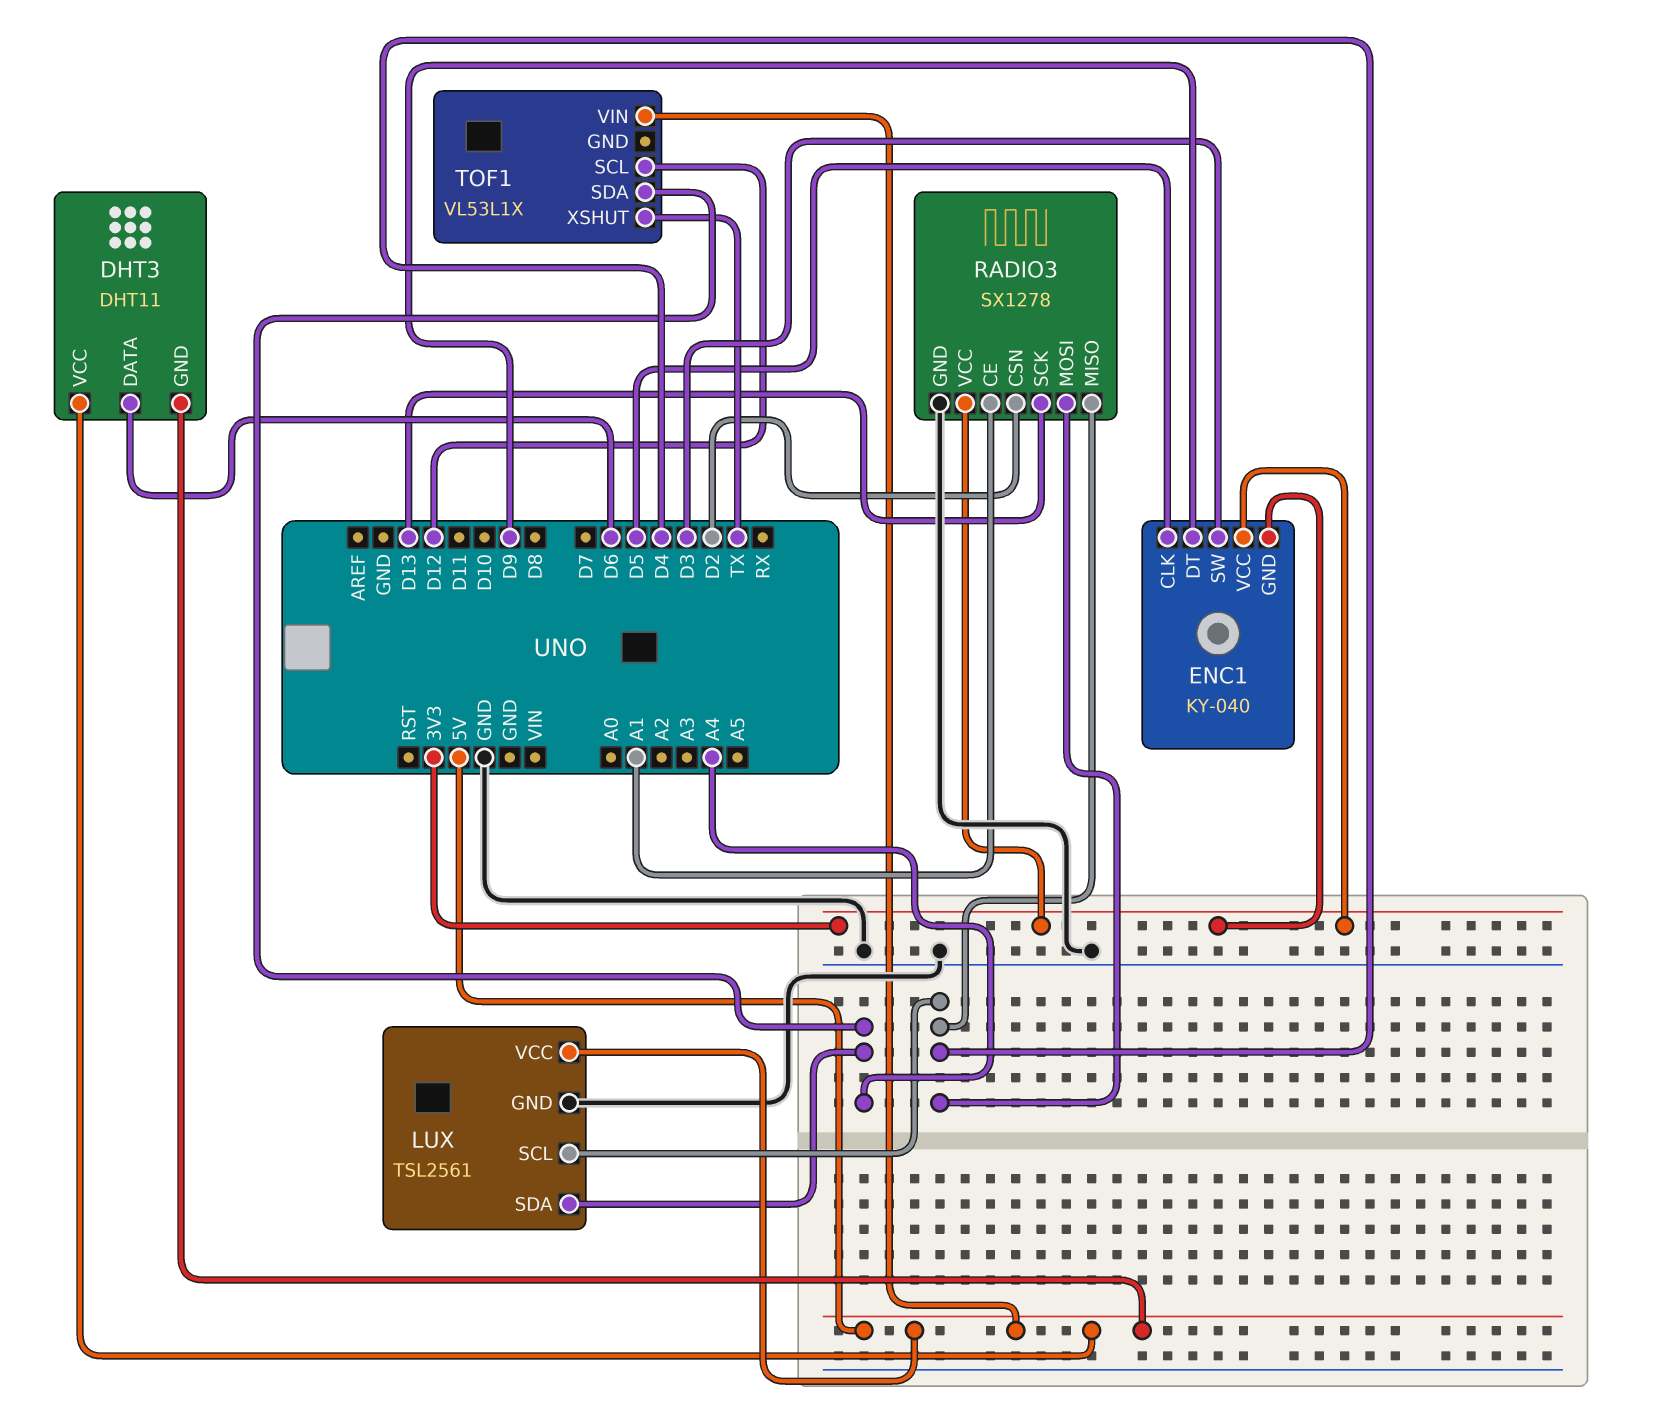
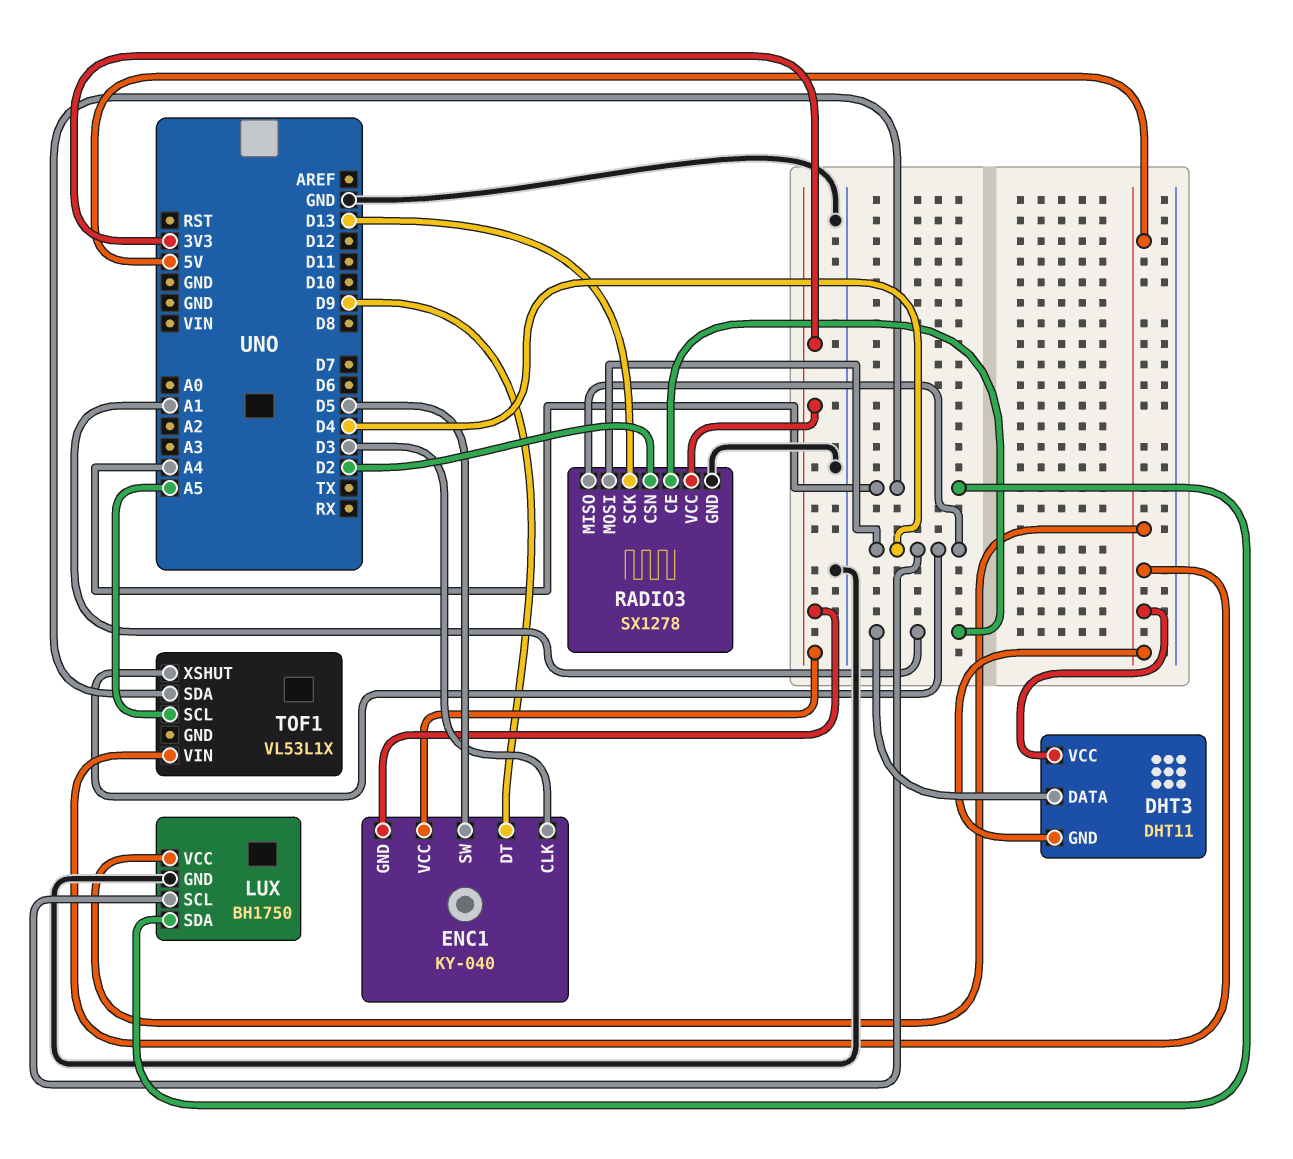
DHT3 pin DATA: D6 -> A1
ENC1 pin CLK: D5 -> D3
ENC1 pin SW: D3 -> D5
LUX: TSL2561 -> BH1750
TOF1 pin SCL: D12 -> A5
TOF1 pin XSHUT: TX -> D4

